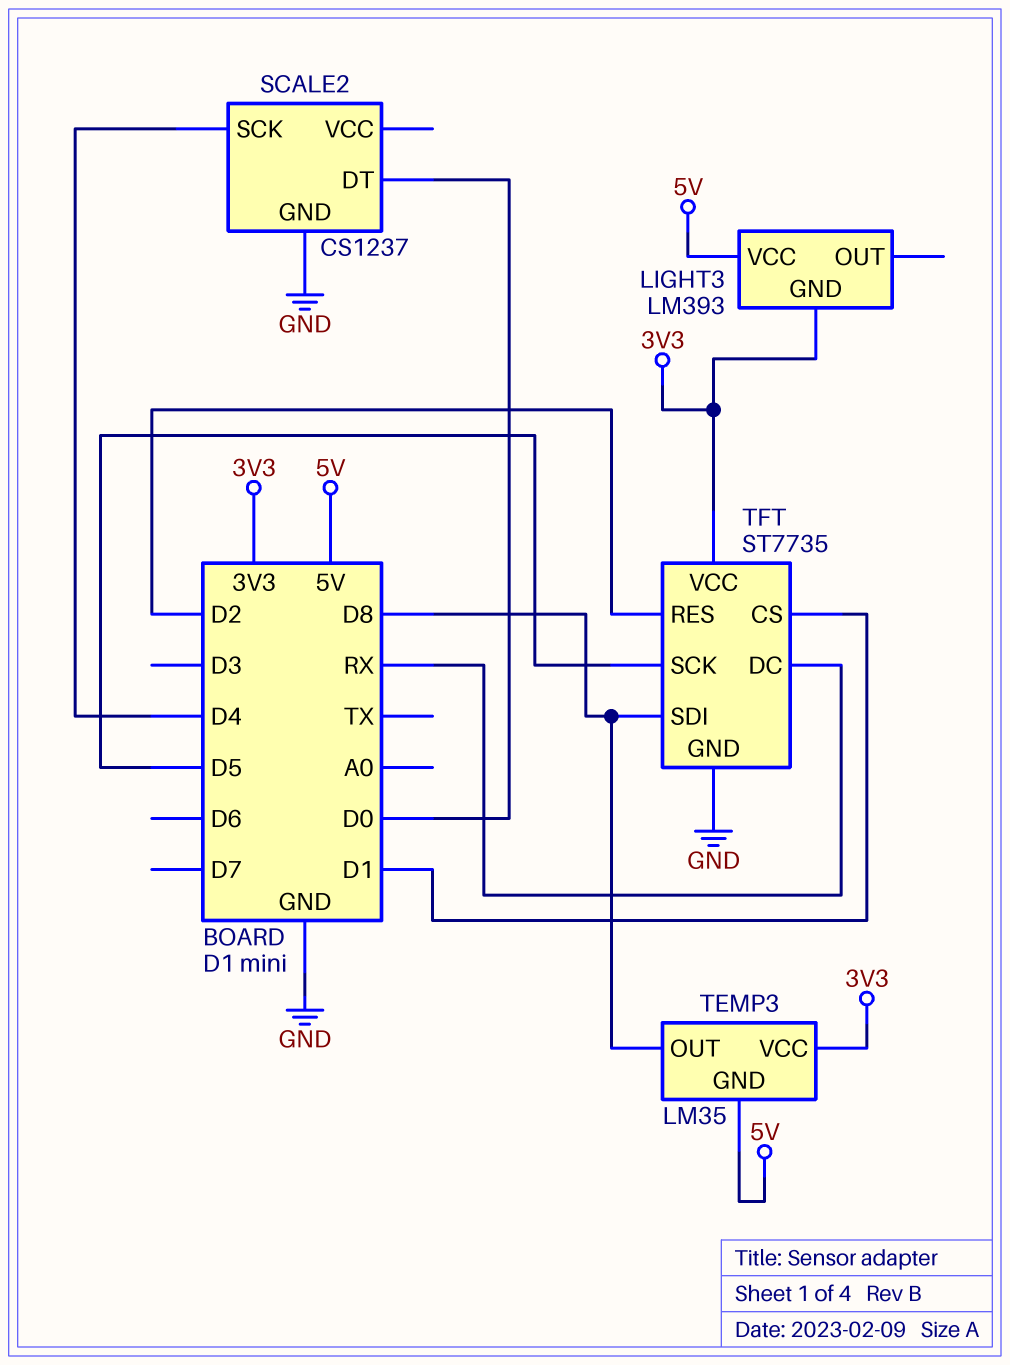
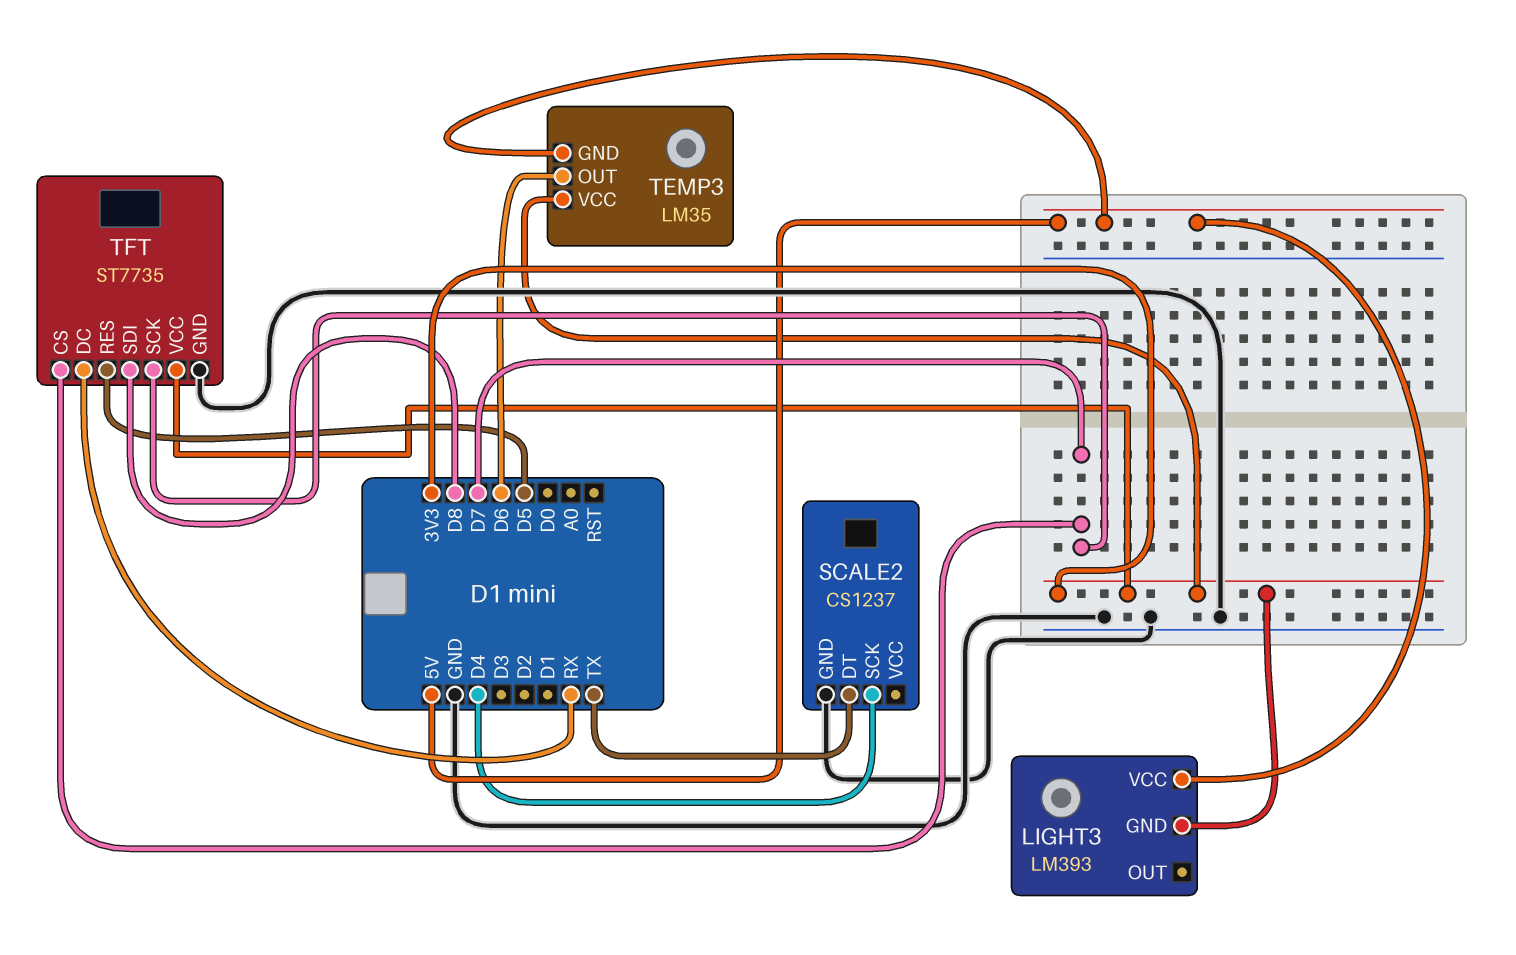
SCALE2 pin DT: D0 -> TX
TEMP3 pin OUT: D8 -> D6
TFT pin CS: D1 -> D7
TFT pin RES: D2 -> D5
TFT pin SCK: D5 -> D7

